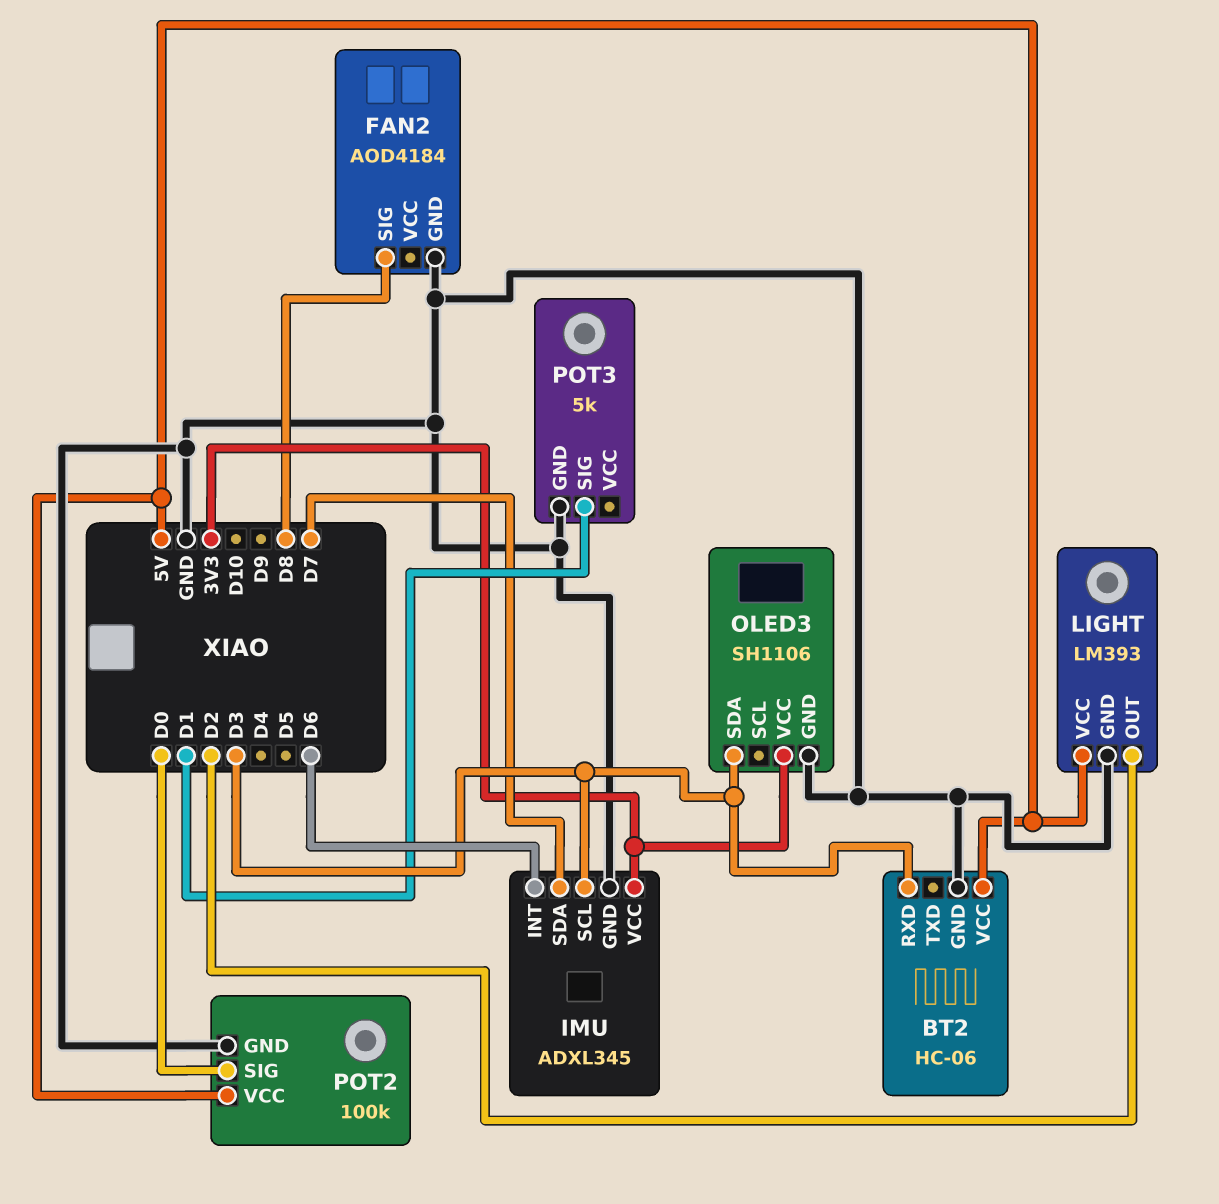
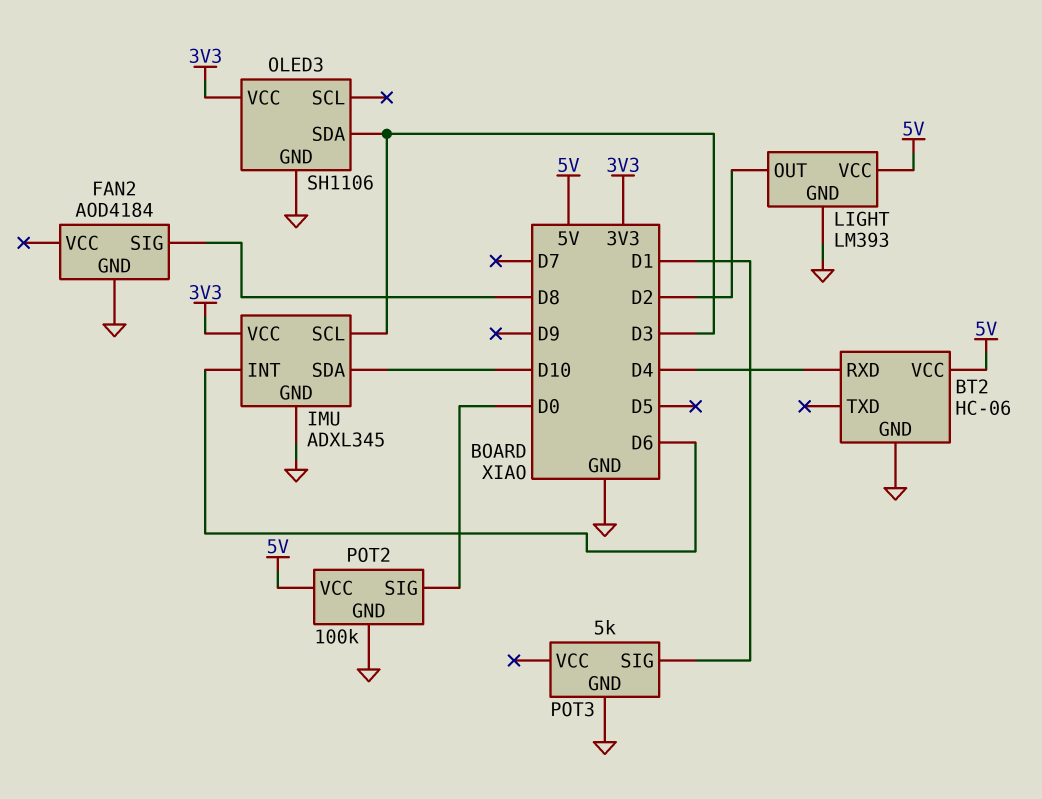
BT2 pin RXD: D3 -> D4
IMU pin SDA: D7 -> D10

